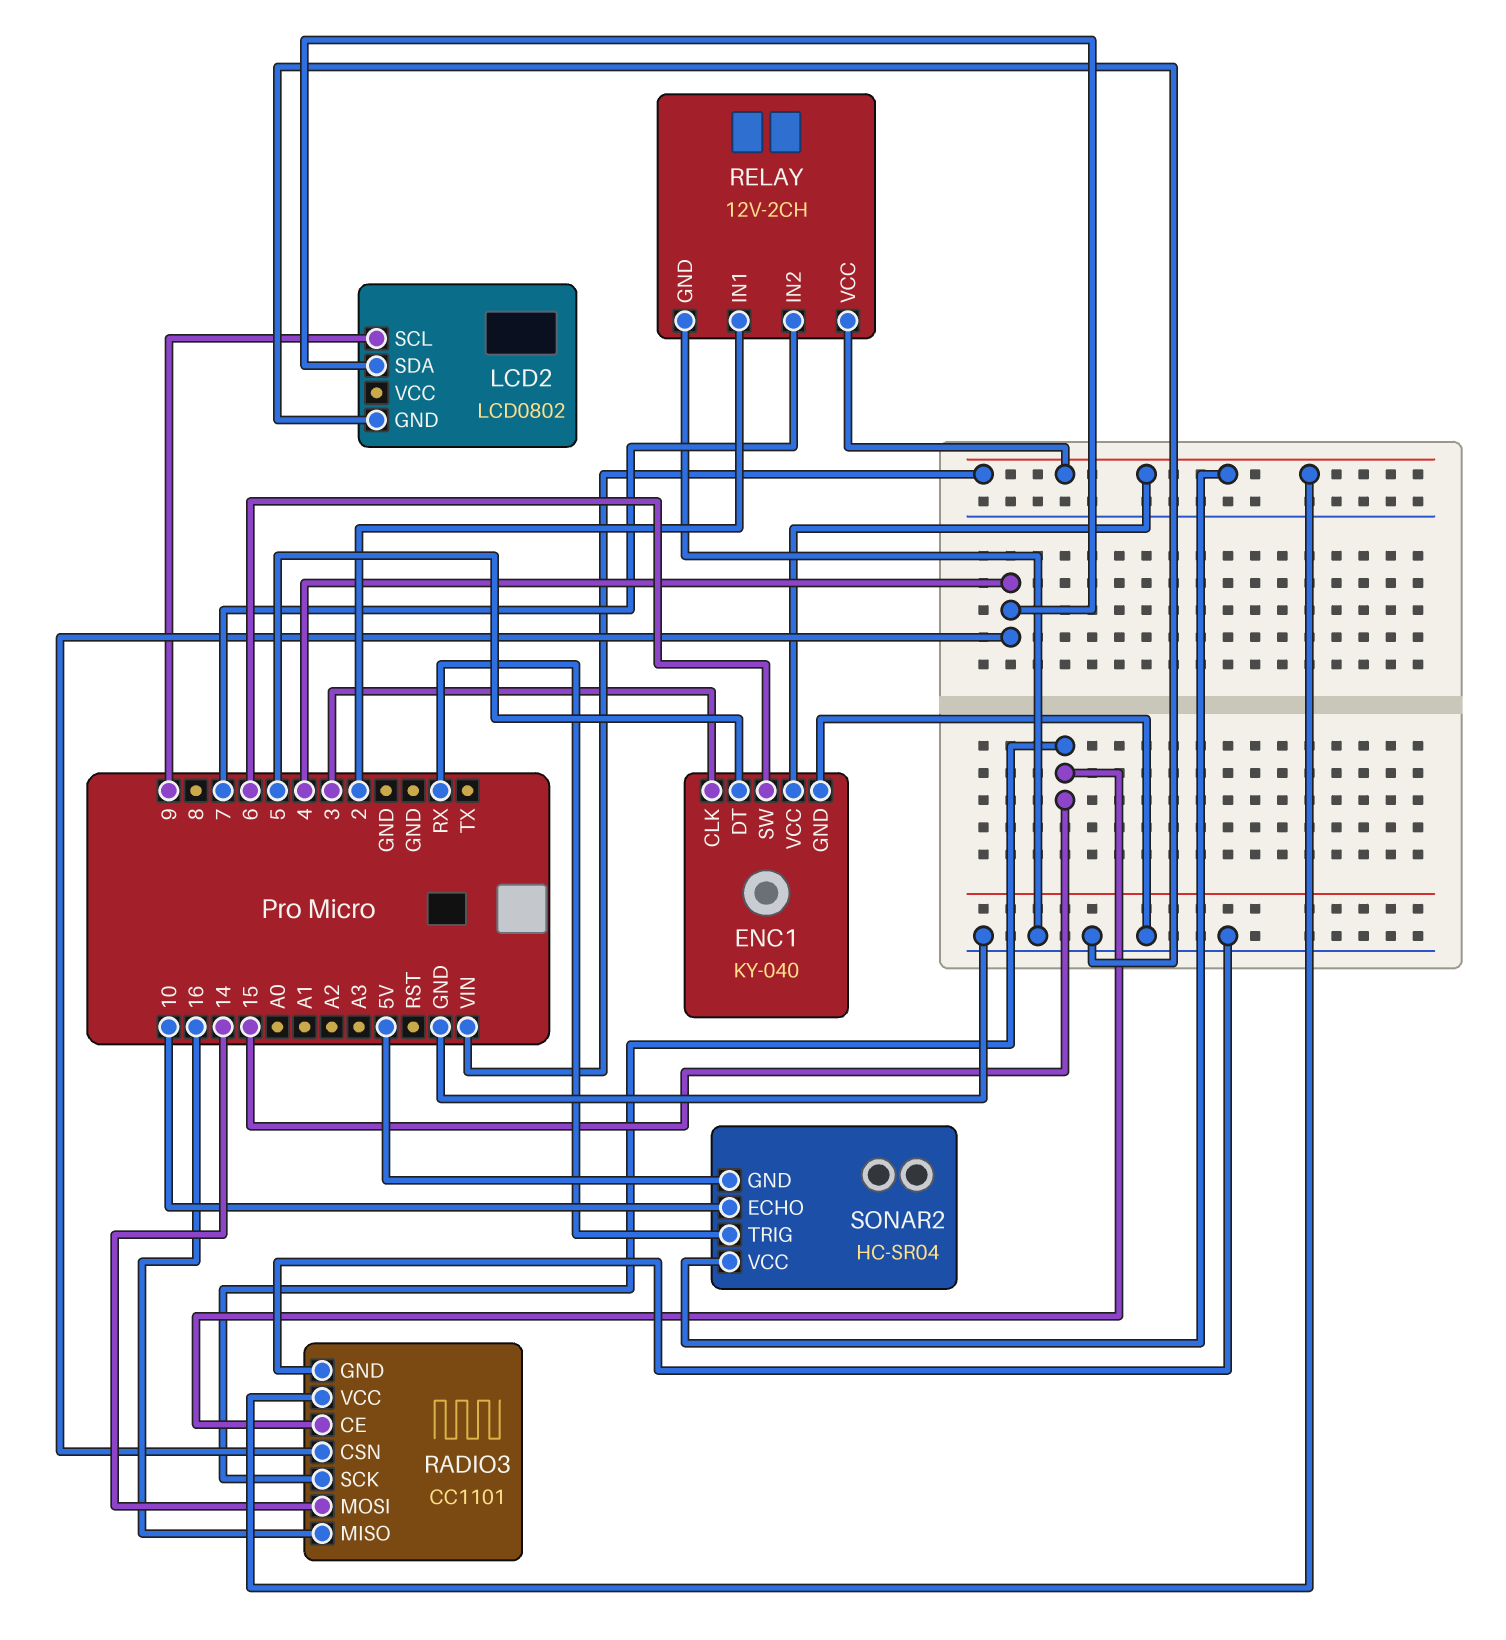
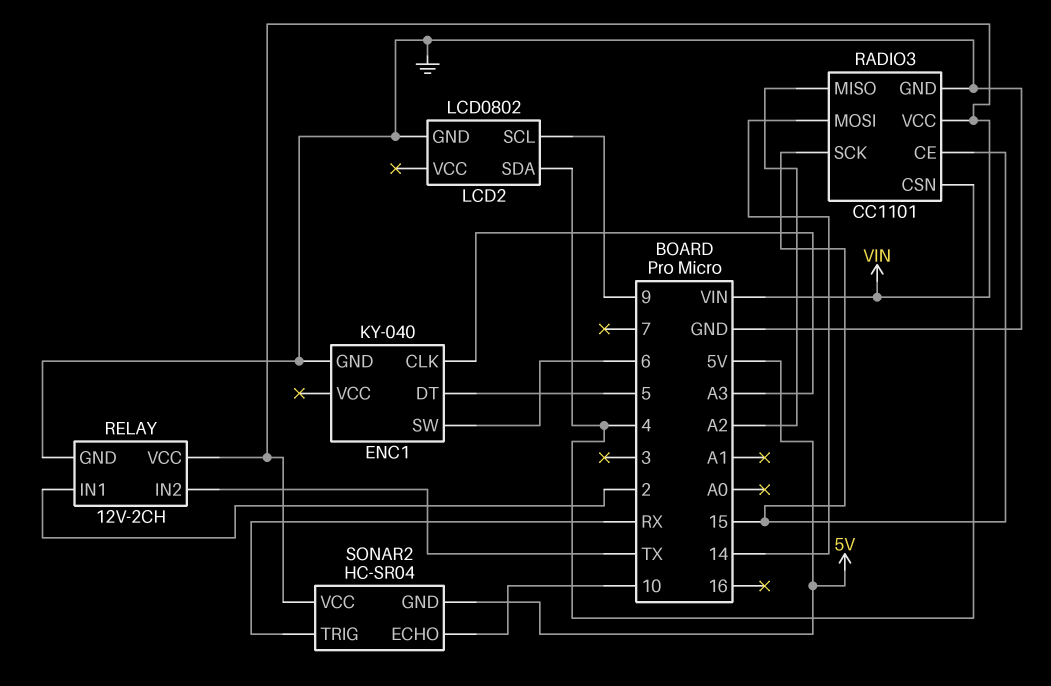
ENC1 pin CLK: 3 -> A3
ENC1 pin VCC: VIN -> none
RADIO3 pin MISO: 16 -> A2
RELAY pin IN2: 7 -> TX

